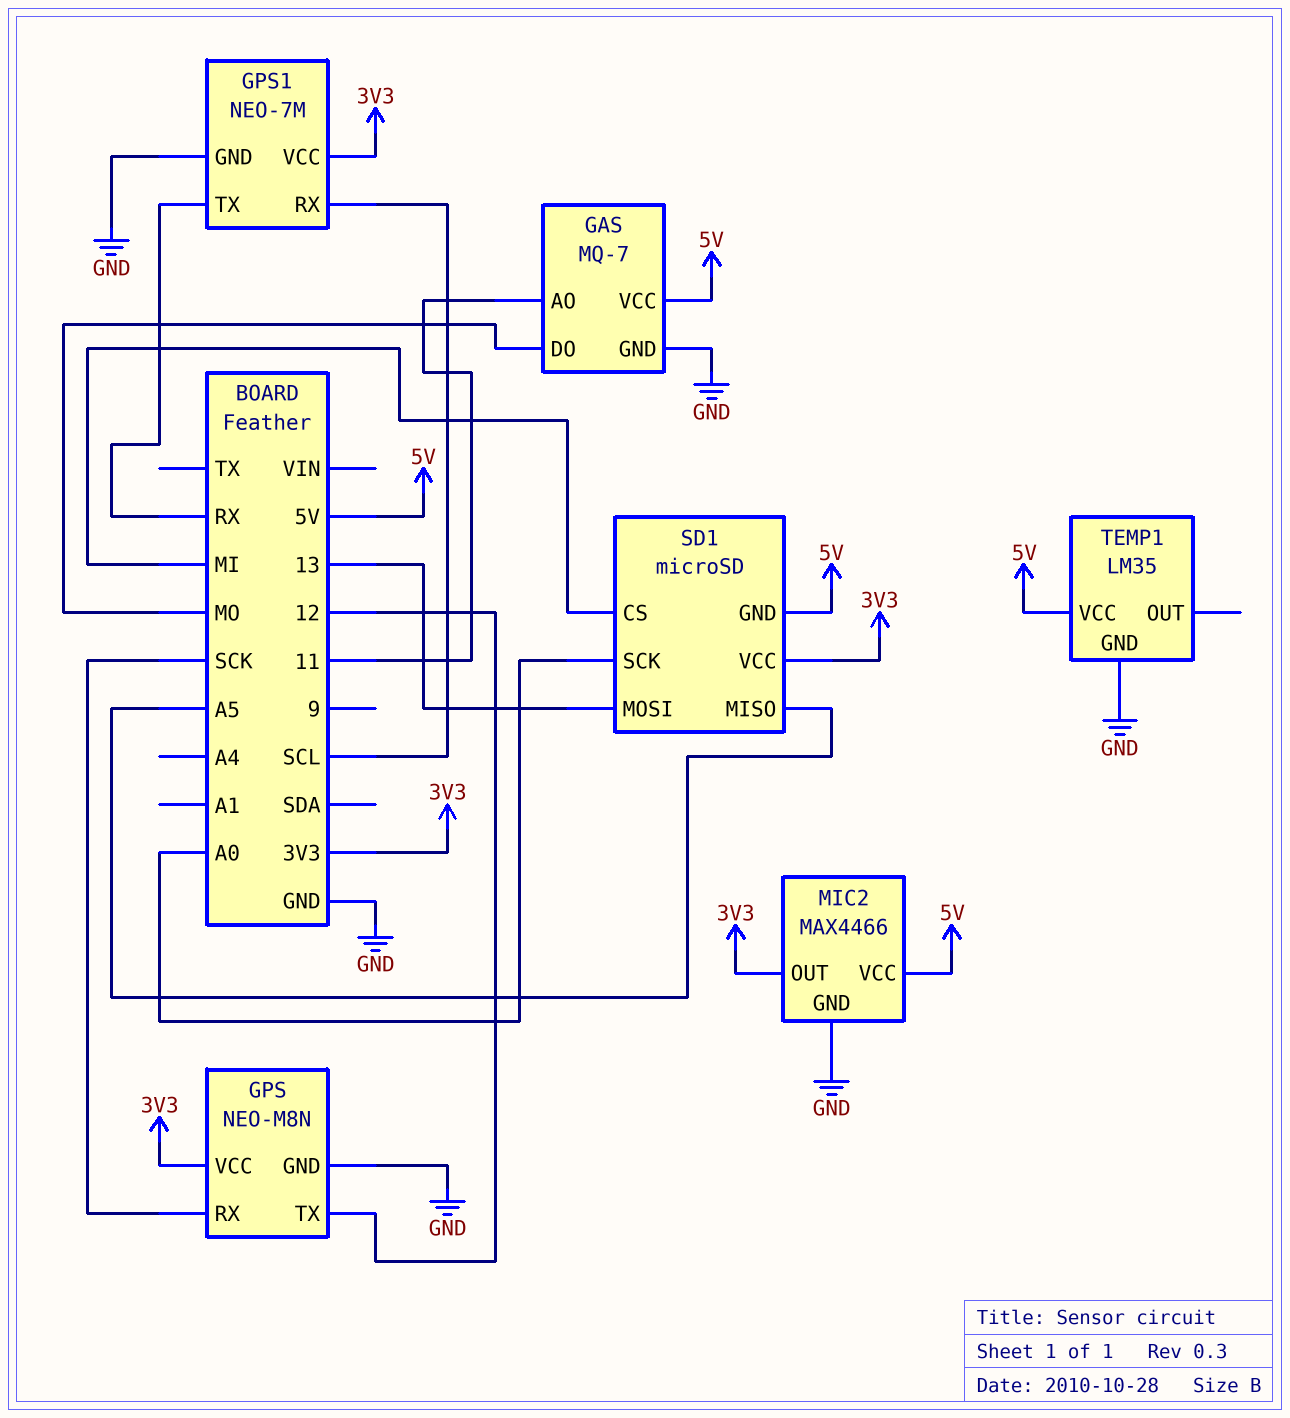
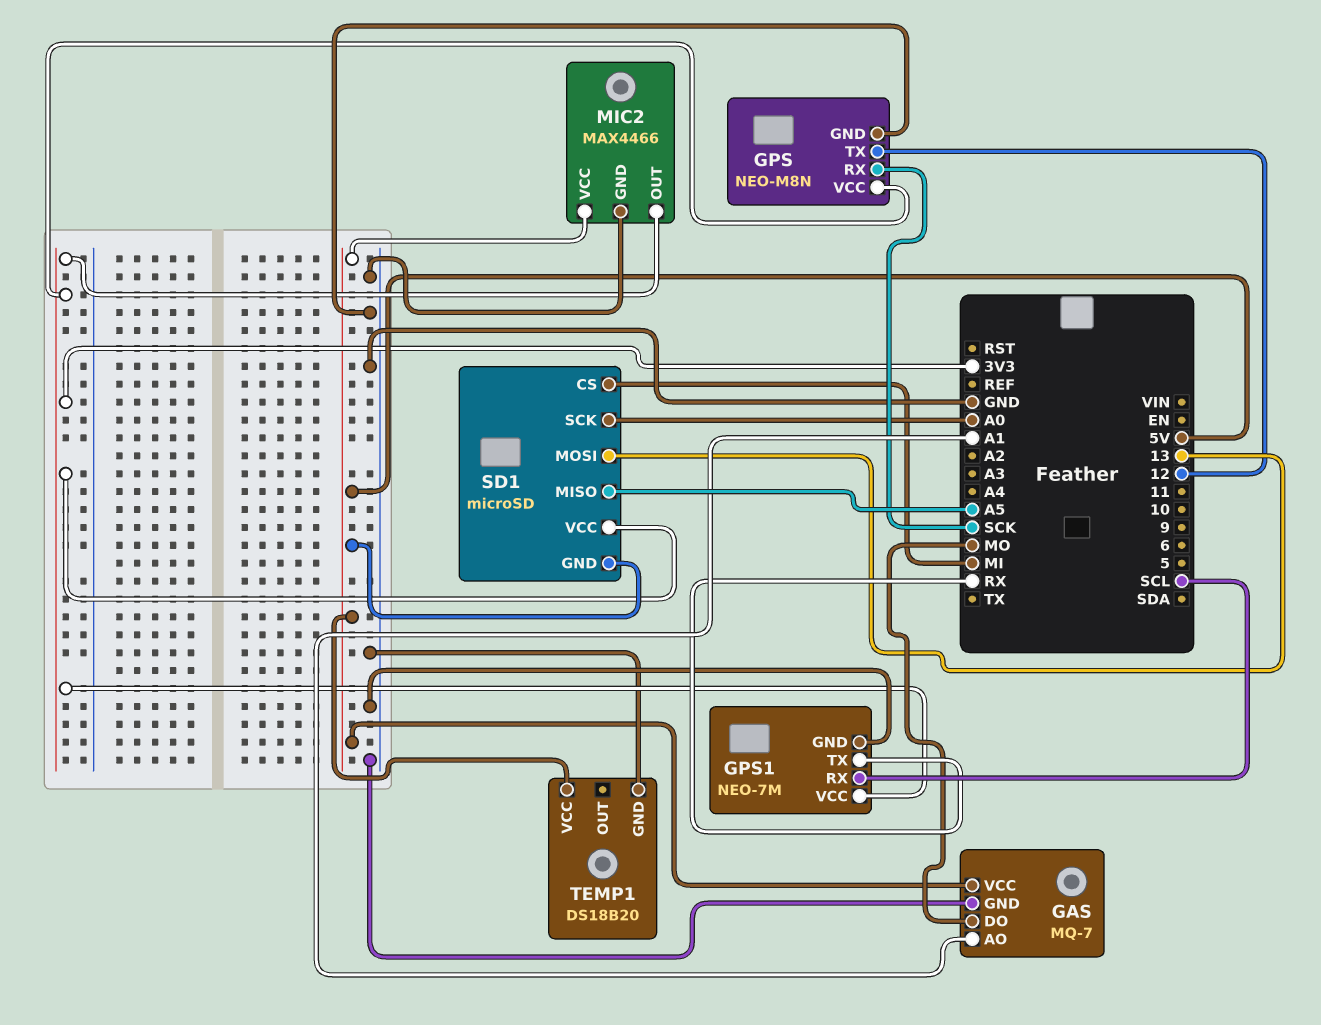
GAS pin AO: 11 -> A1
TEMP1: LM35 -> DS18B20

